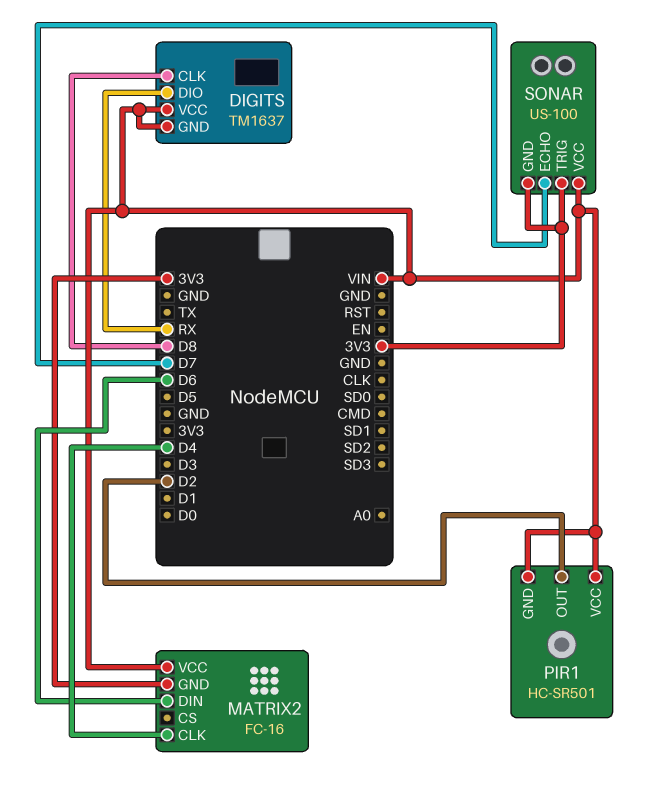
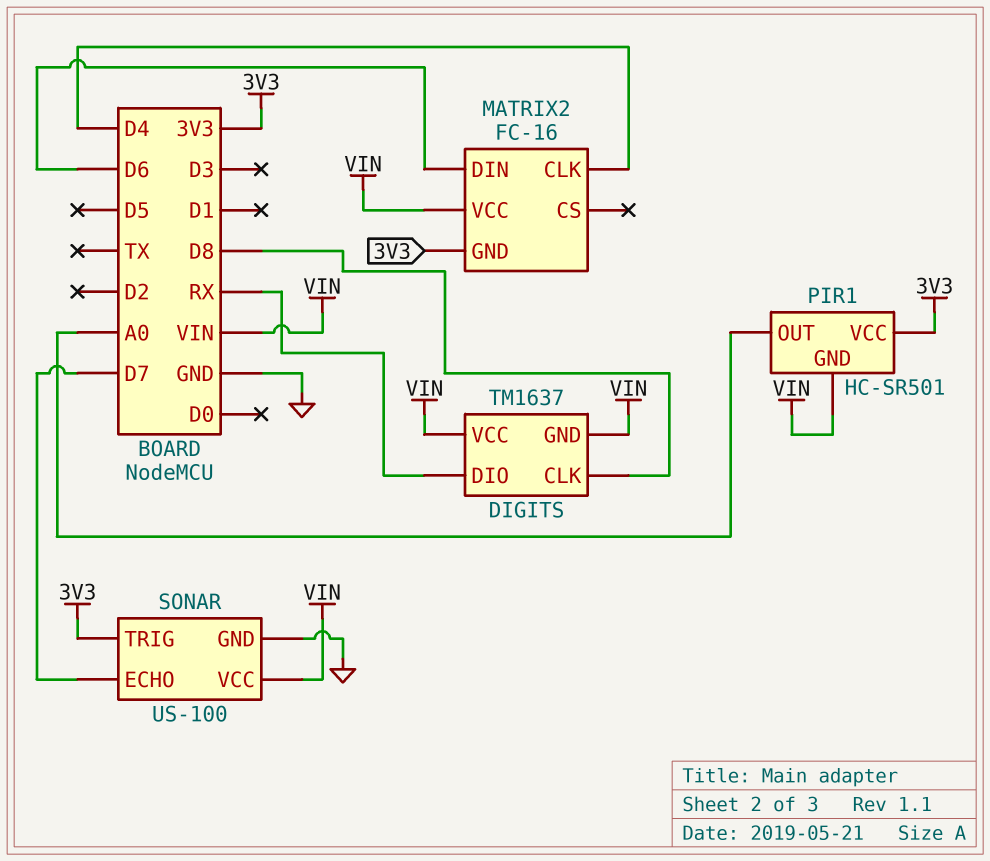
PIR1 pin OUT: D2 -> A0
PIR1 pin VCC: VIN -> 3V3
SONAR pin GND: 3V3 -> GND

